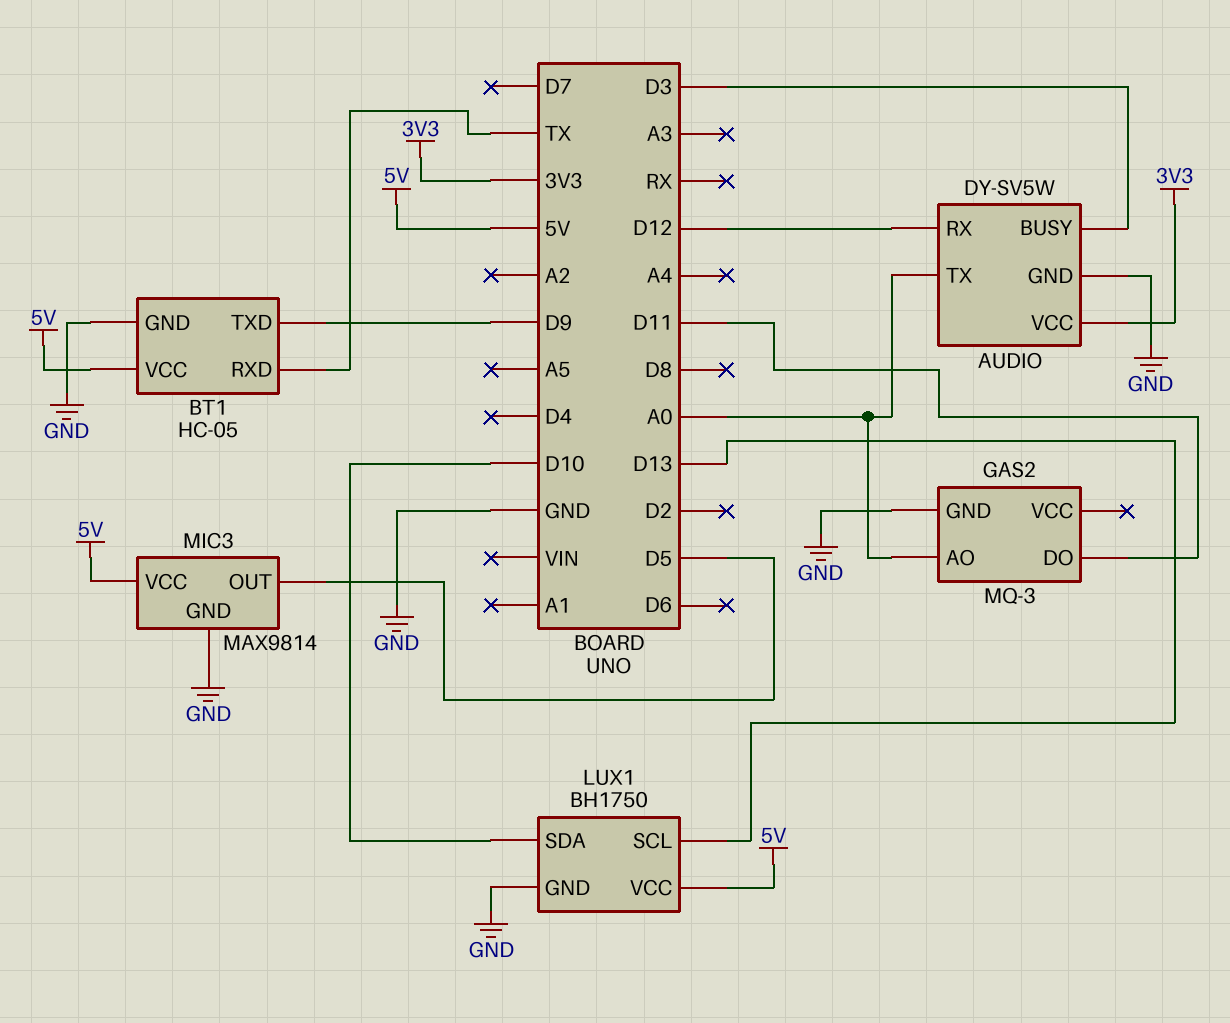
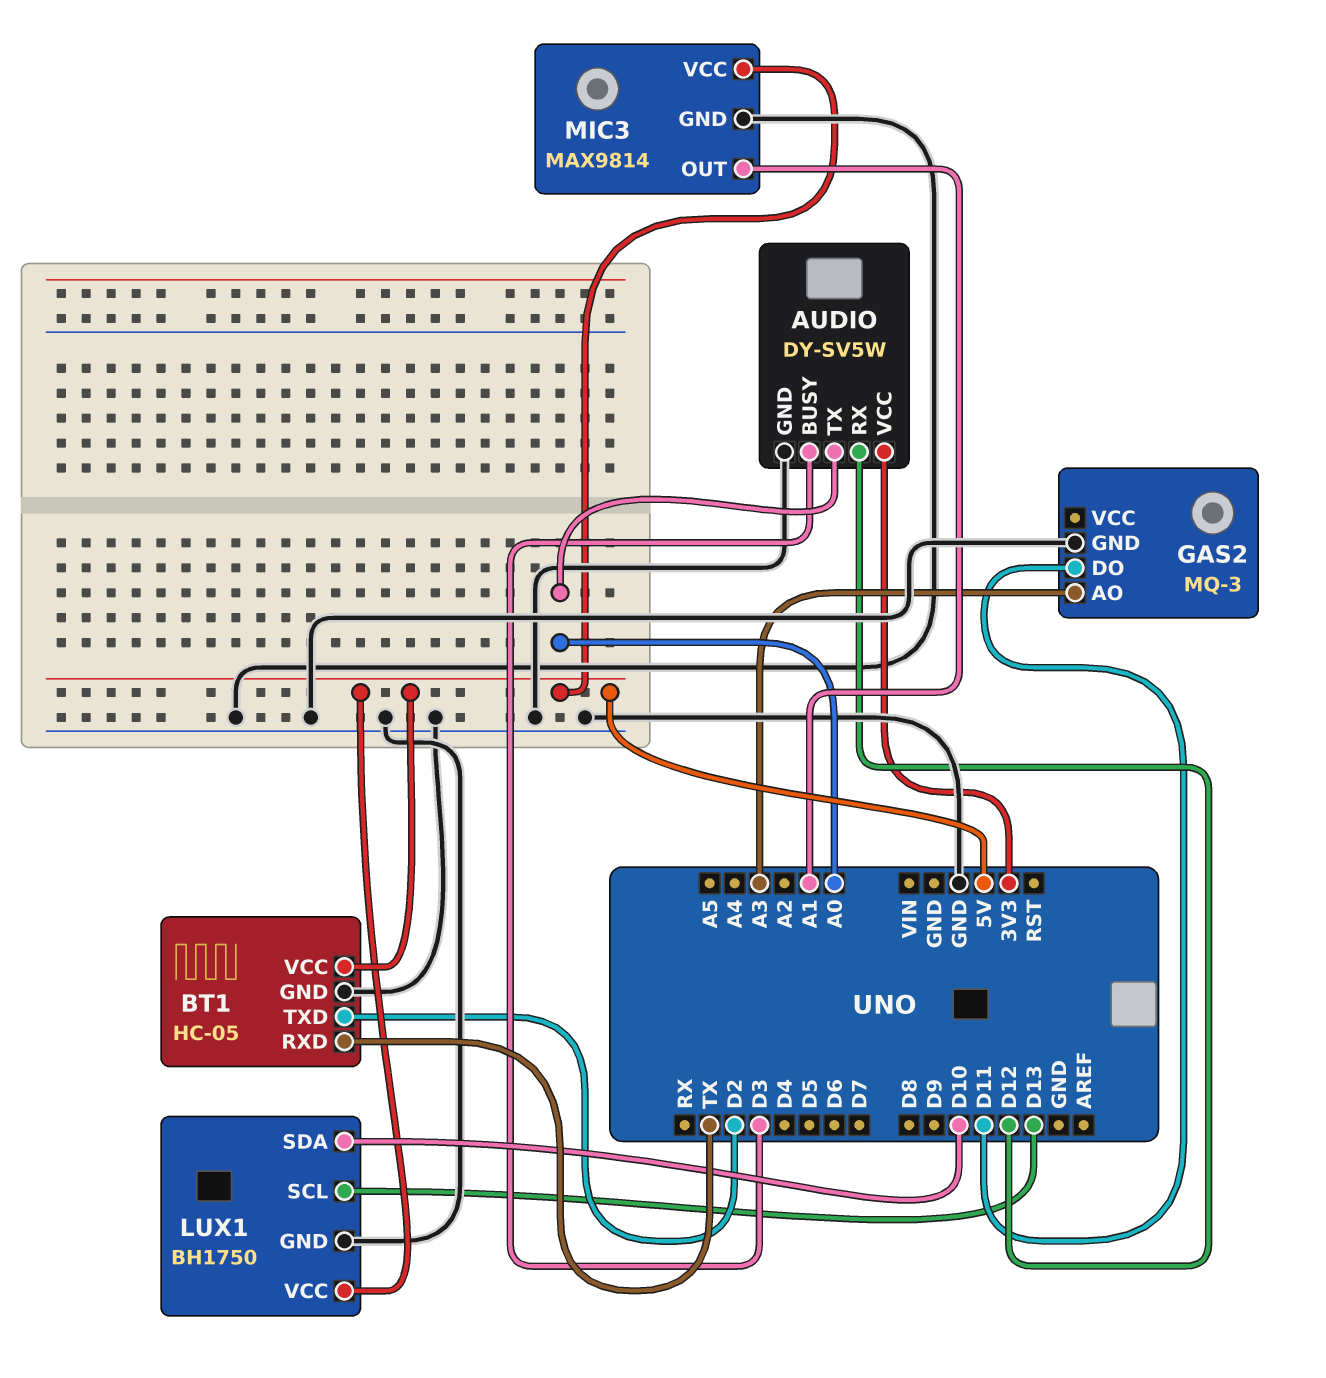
BT1 pin TXD: D9 -> D2
GAS2 pin AO: A0 -> A3
MIC3 pin OUT: D5 -> A1

